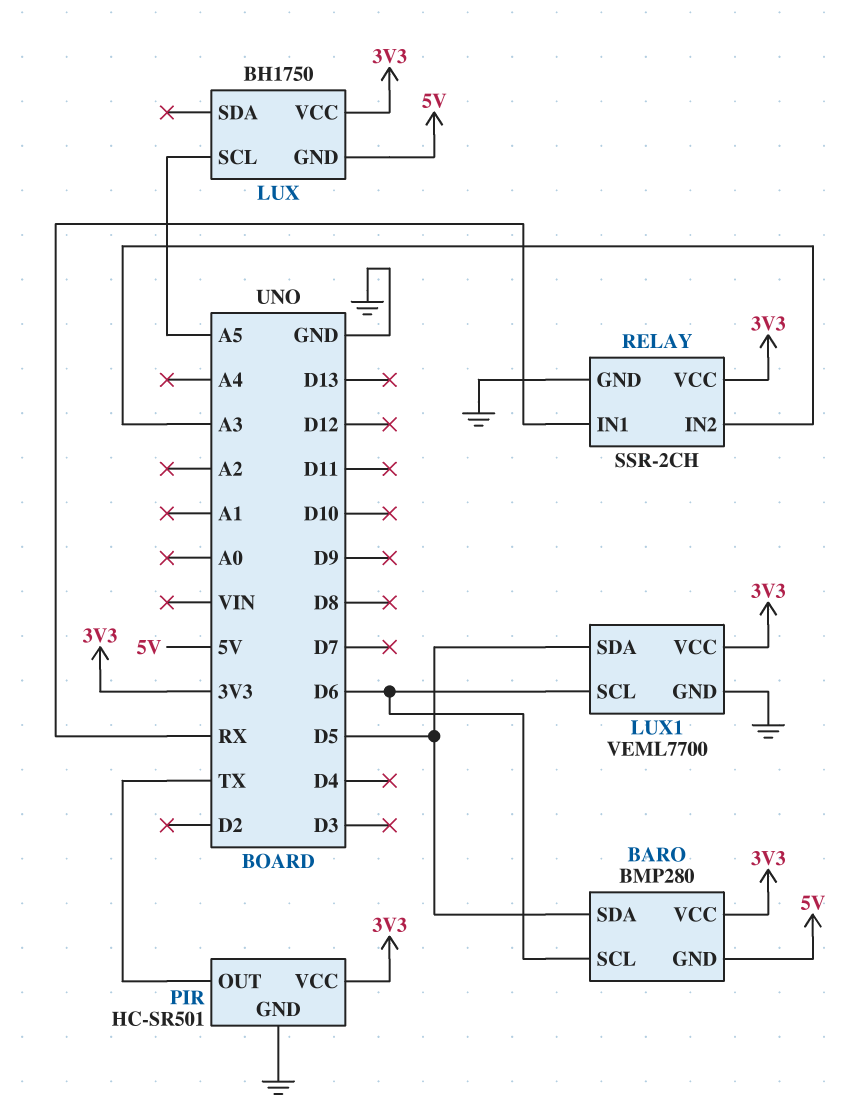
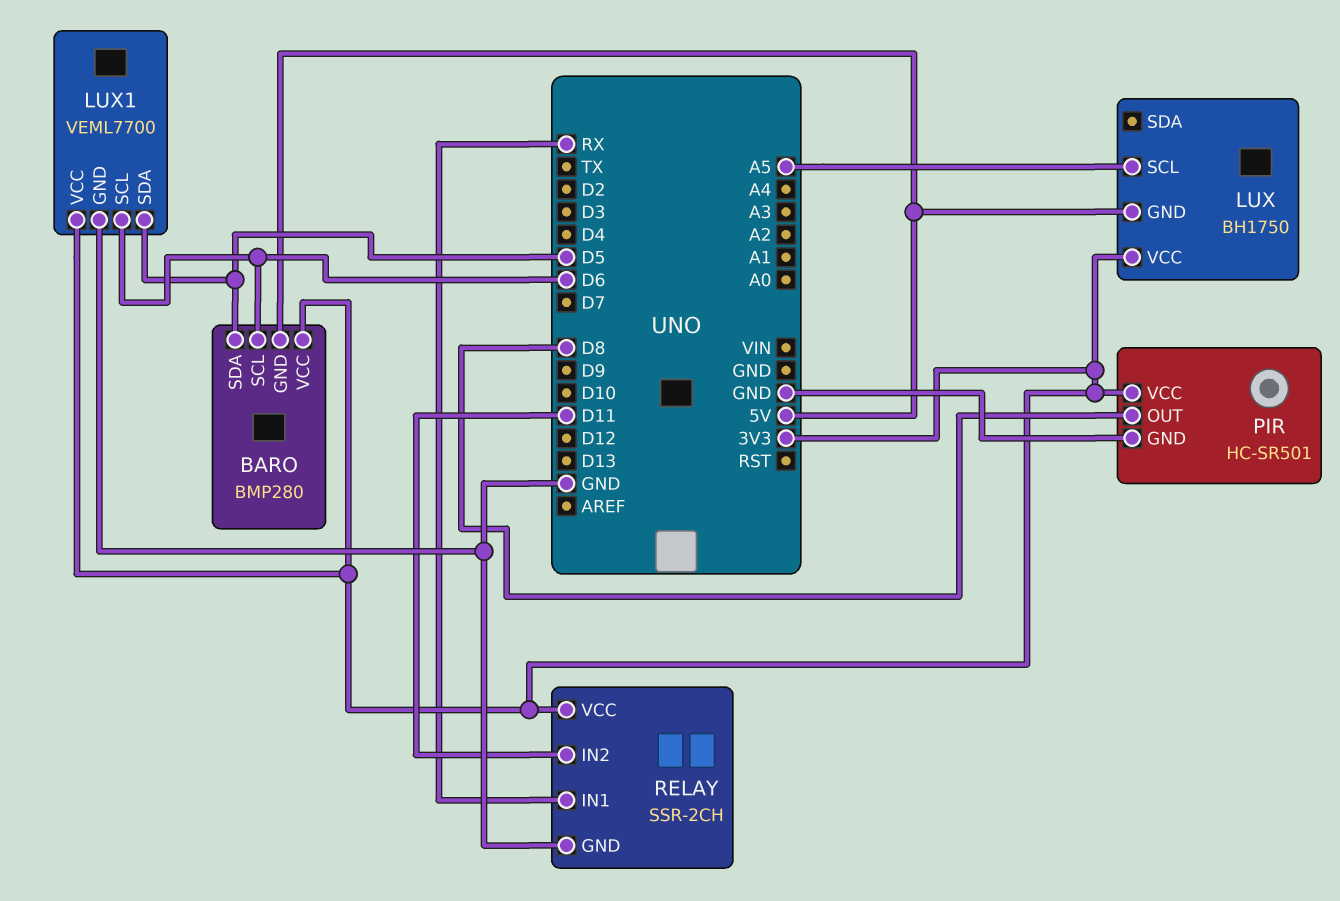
PIR pin OUT: TX -> D8
RELAY pin IN2: A3 -> D11

